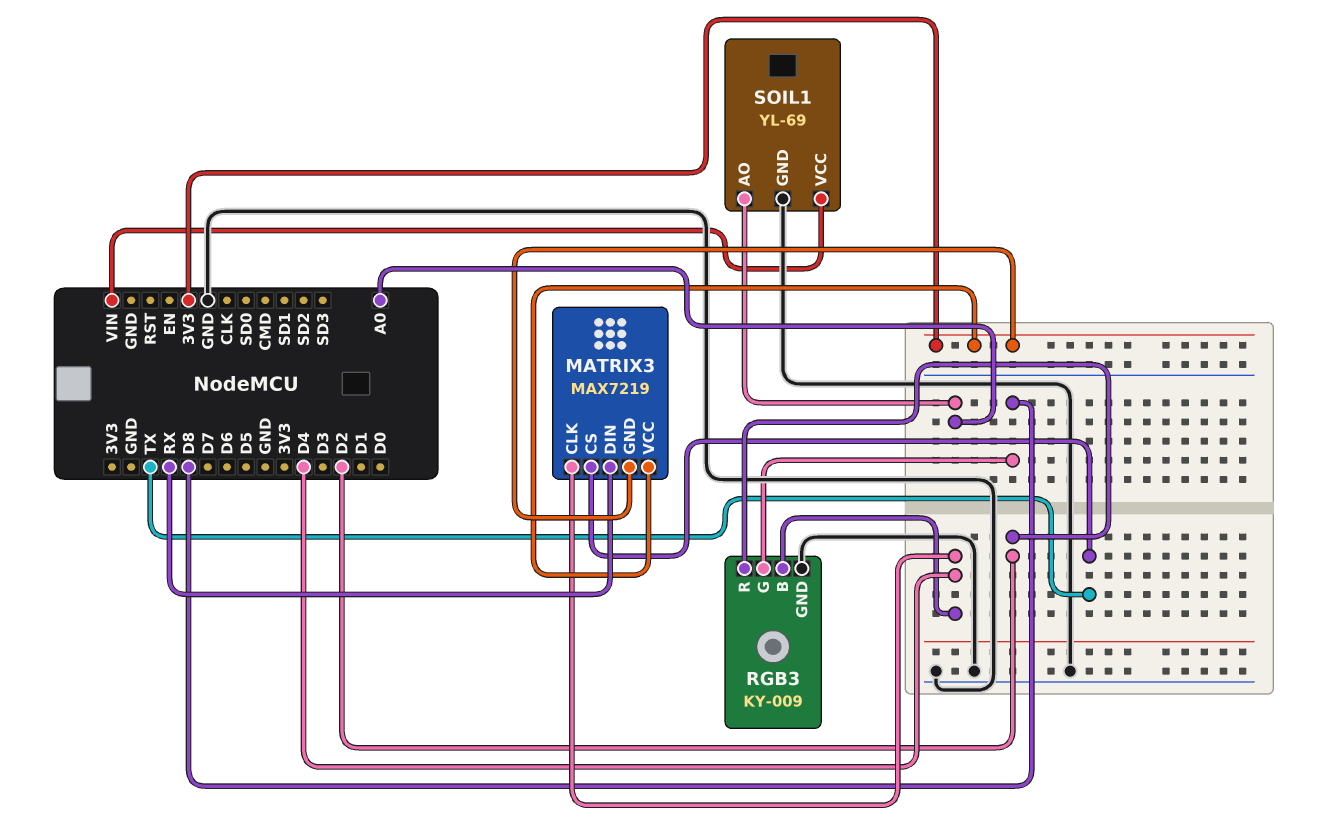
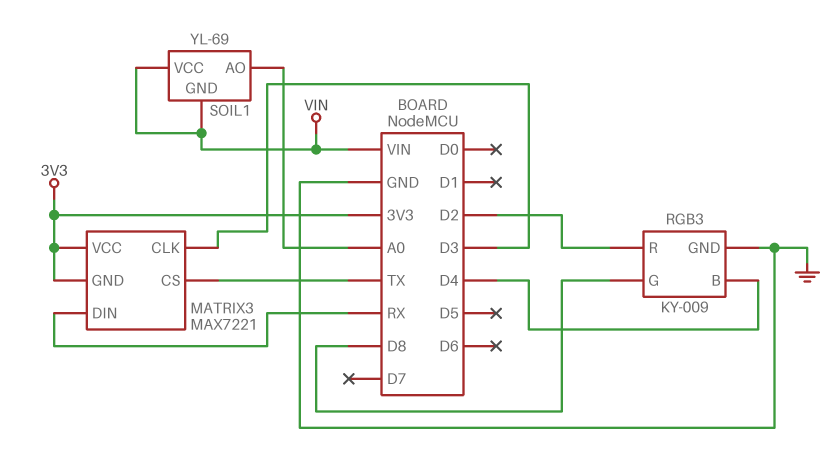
MATRIX3: MAX7219 -> MAX7221
MATRIX3 pin CLK: D4 -> D3
SOIL1 pin GND: GND -> VIN

